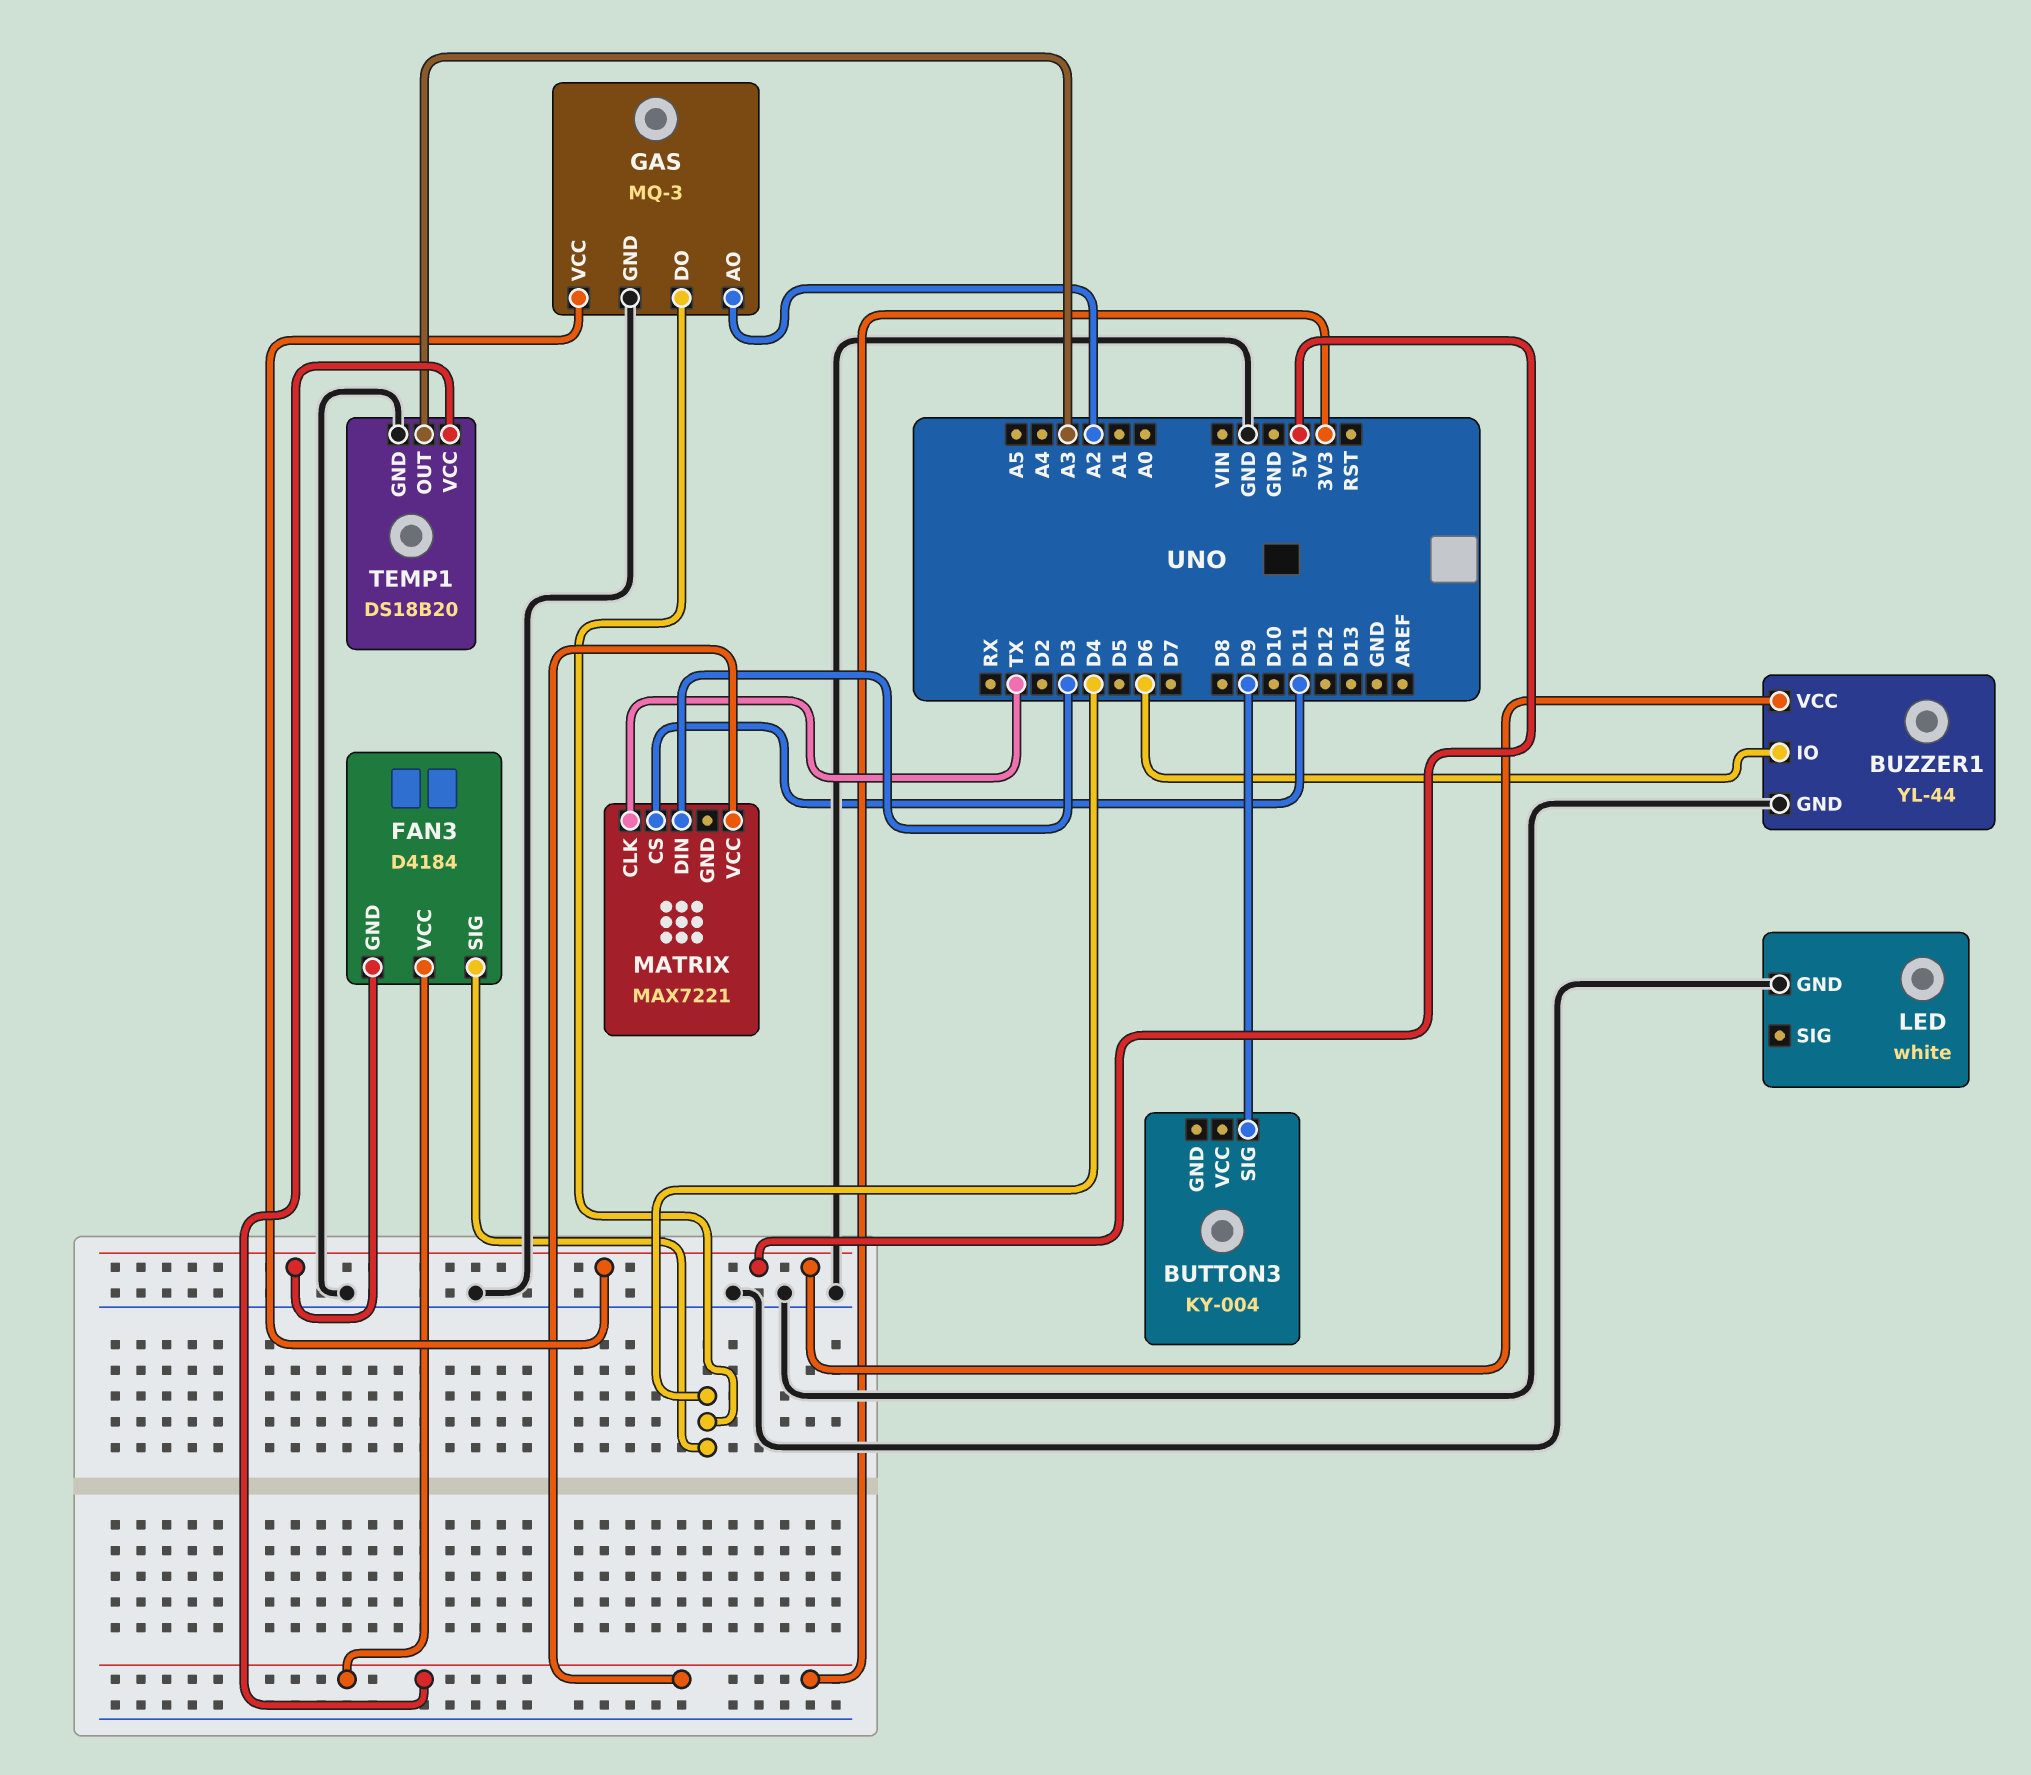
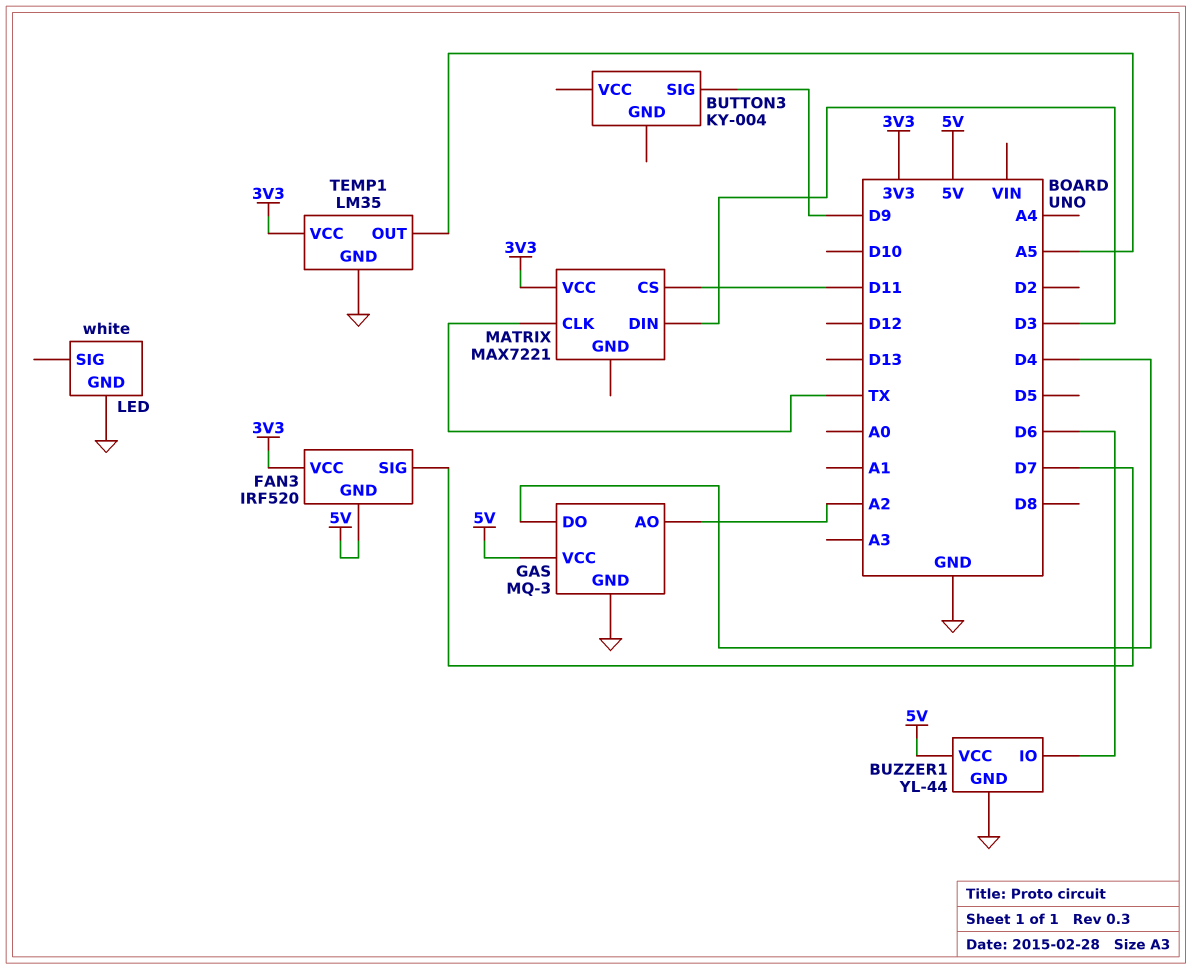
FAN3: D4184 -> IRF520
FAN3 pin SIG: D4 -> D7
TEMP1: DS18B20 -> LM35
TEMP1 pin OUT: A3 -> A5

